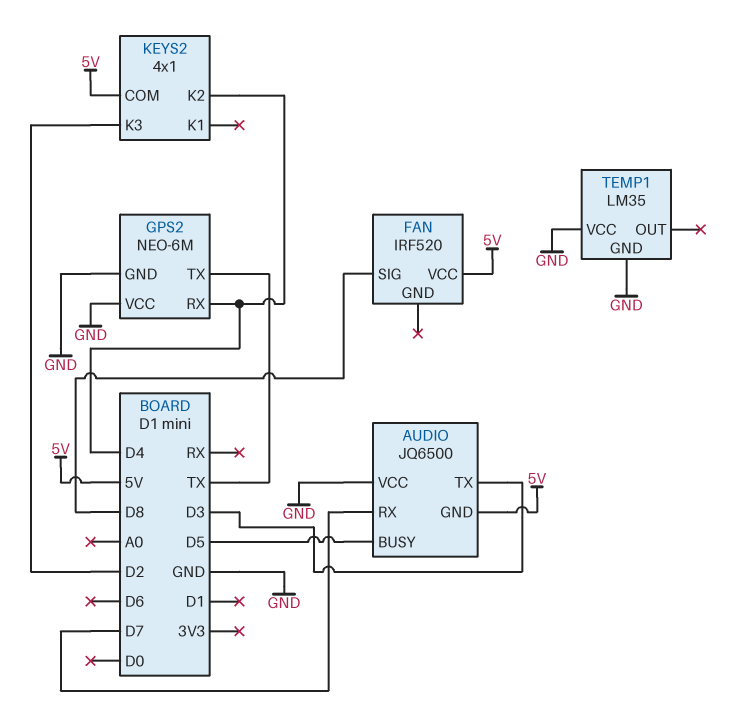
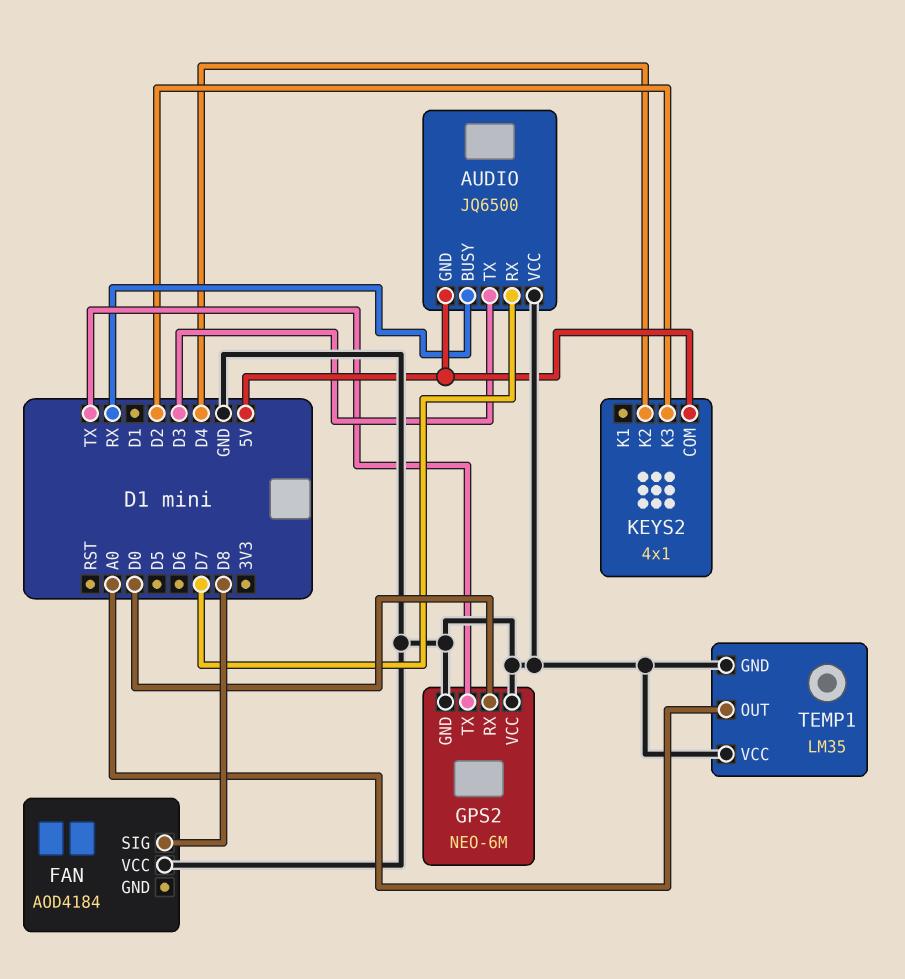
AUDIO pin BUSY: D5 -> RX
FAN: IRF520 -> AOD4184
FAN pin VCC: 5V -> GND
GPS2 pin RX: D4 -> D0
TEMP1 pin OUT: none -> A0

